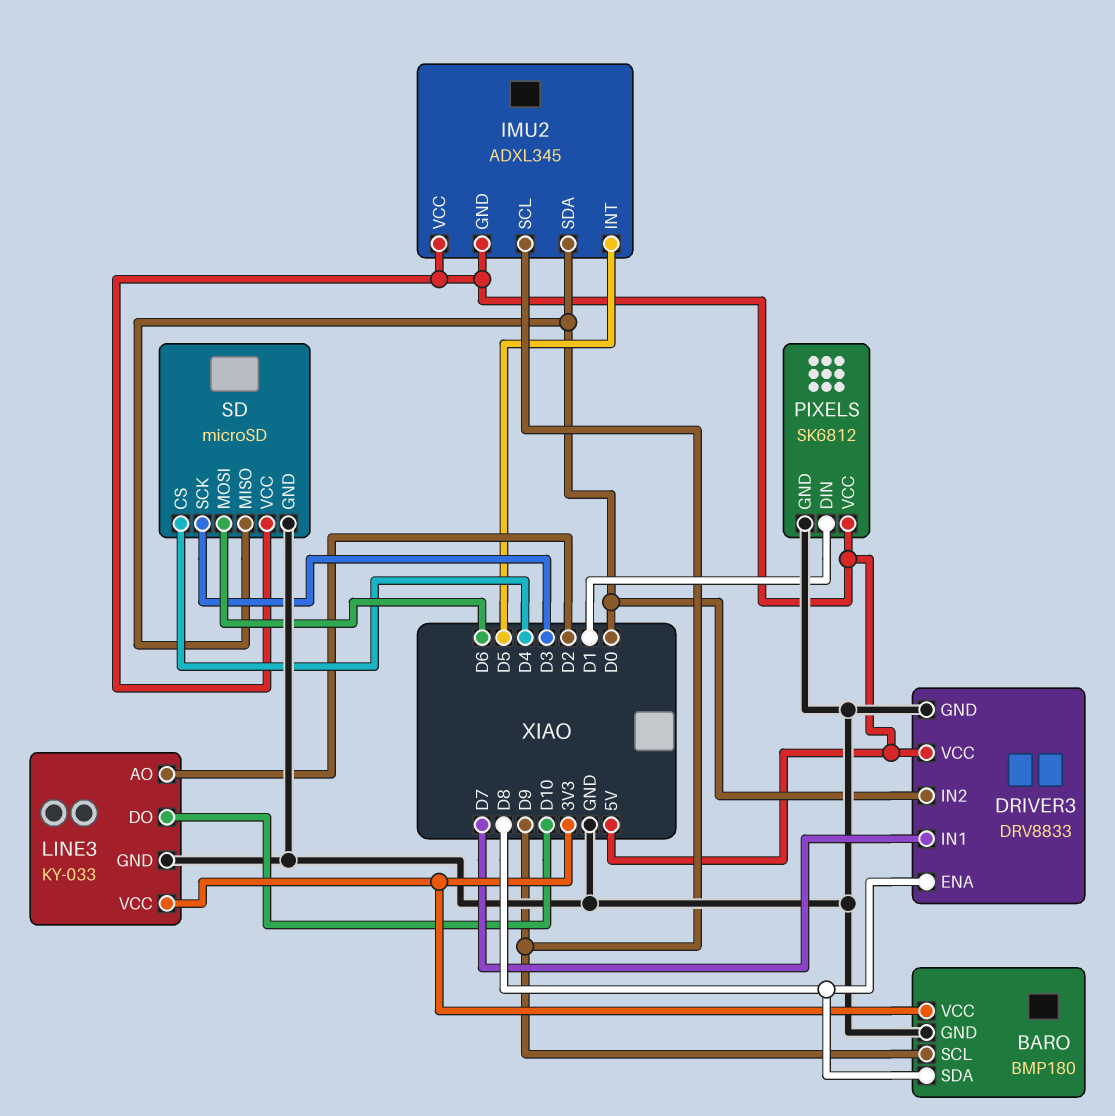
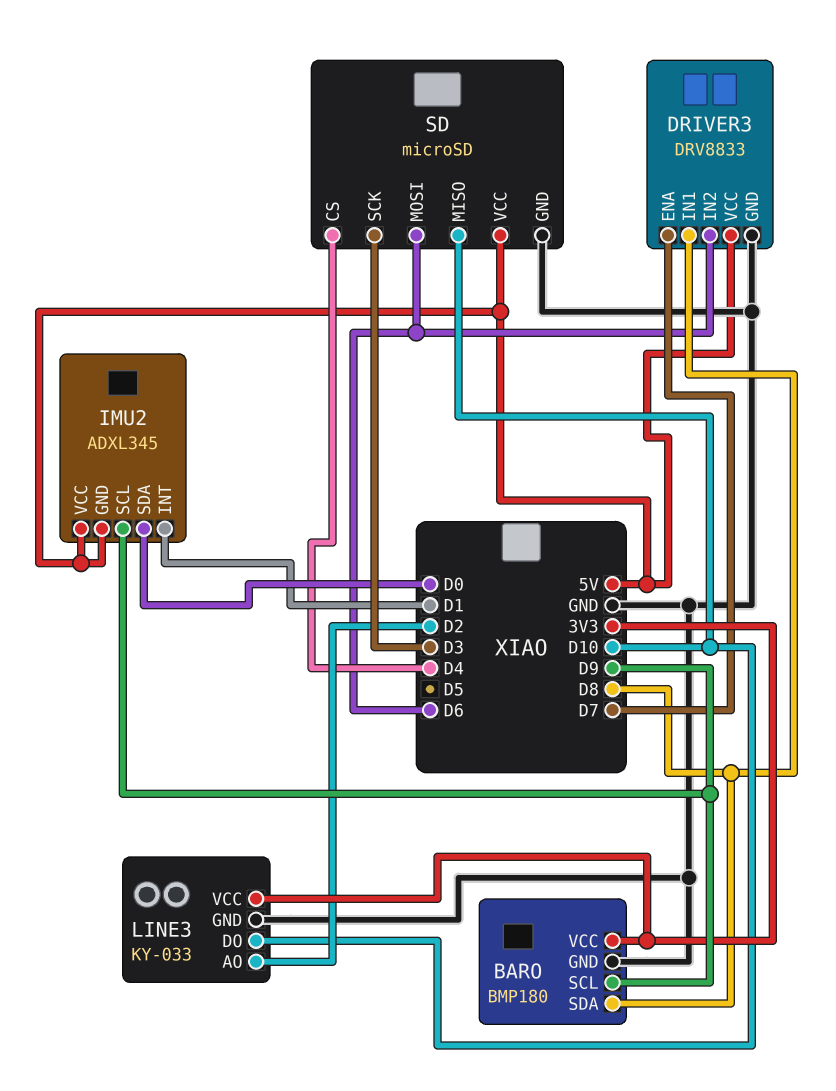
DRIVER3 pin ENA: D8 -> D7
DRIVER3 pin IN1: D7 -> D8
DRIVER3 pin IN2: D0 -> D6
IMU2 pin INT: D5 -> D1
PIXELS: SK6812 -> none
PIXELS pin DIN: D1 -> none
PIXELS pin GND: GND -> none
PIXELS pin VCC: 5V -> none
SD pin MISO: D0 -> D10

